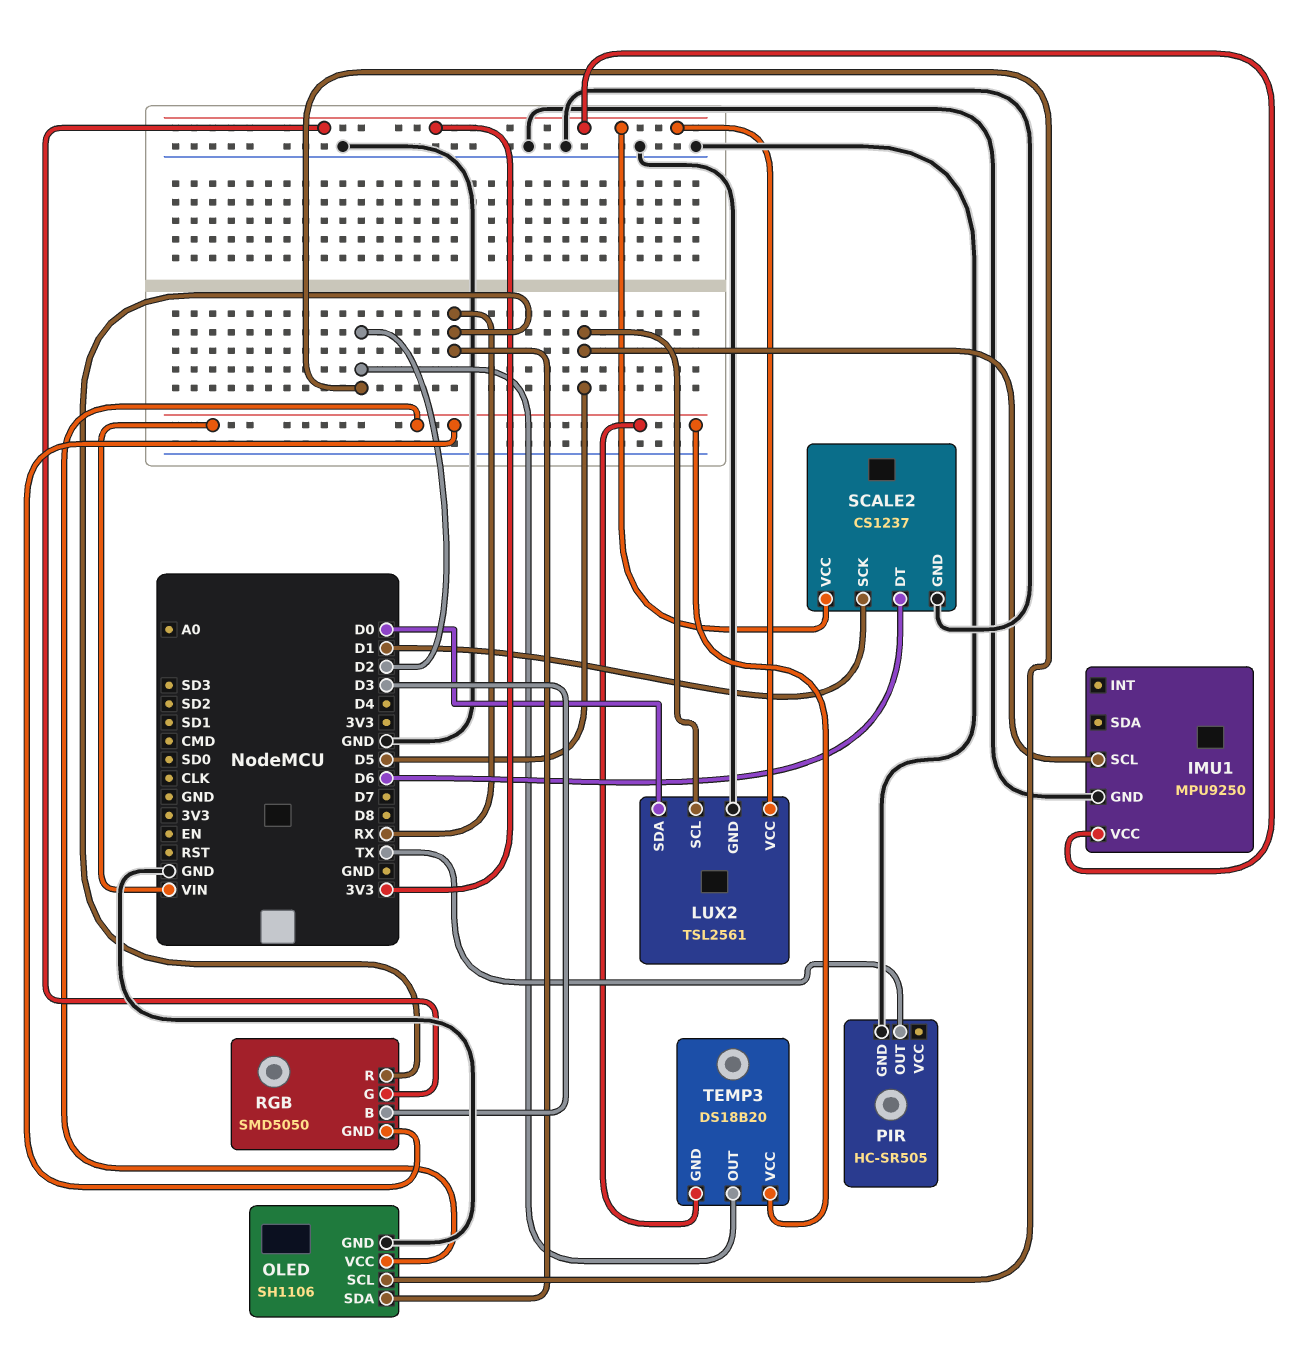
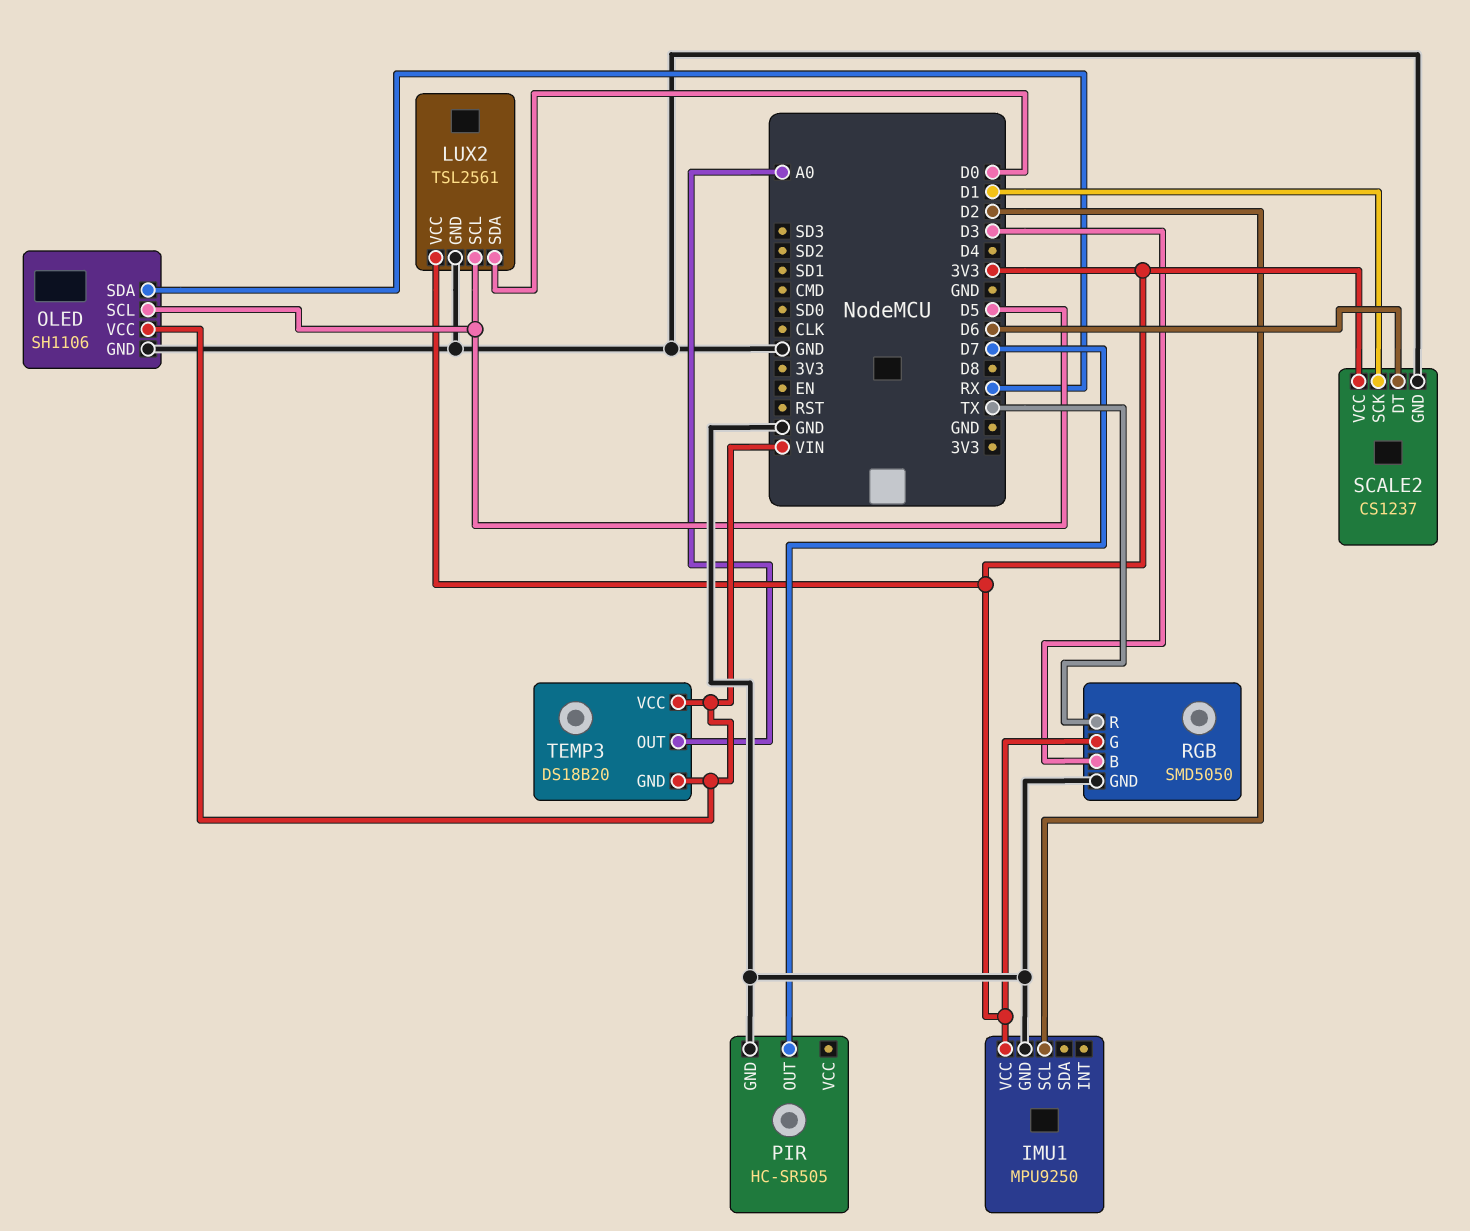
IMU1 pin SCL: D5 -> D2
OLED pin SCL: D2 -> D5
PIR pin OUT: TX -> D7
RGB pin GND: VIN -> GND
RGB pin R: RX -> TX
TEMP3 pin OUT: D2 -> A0

